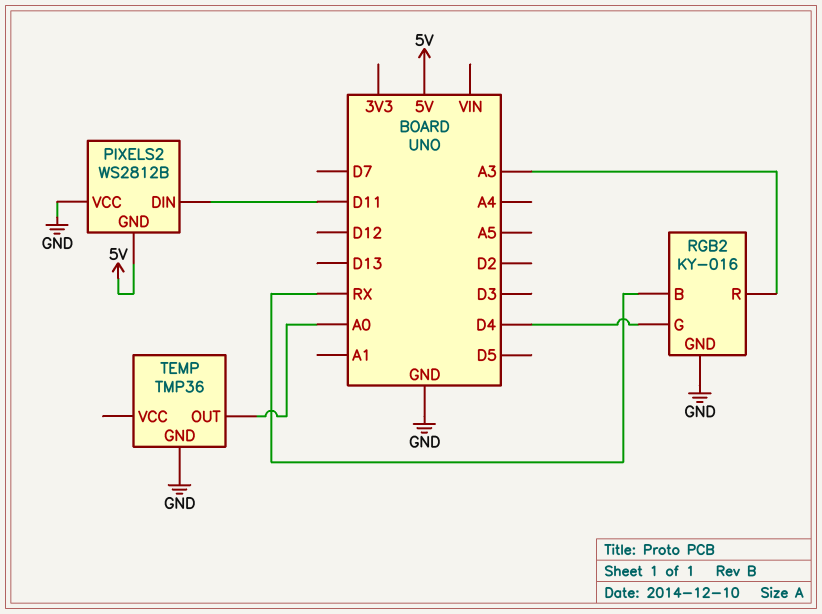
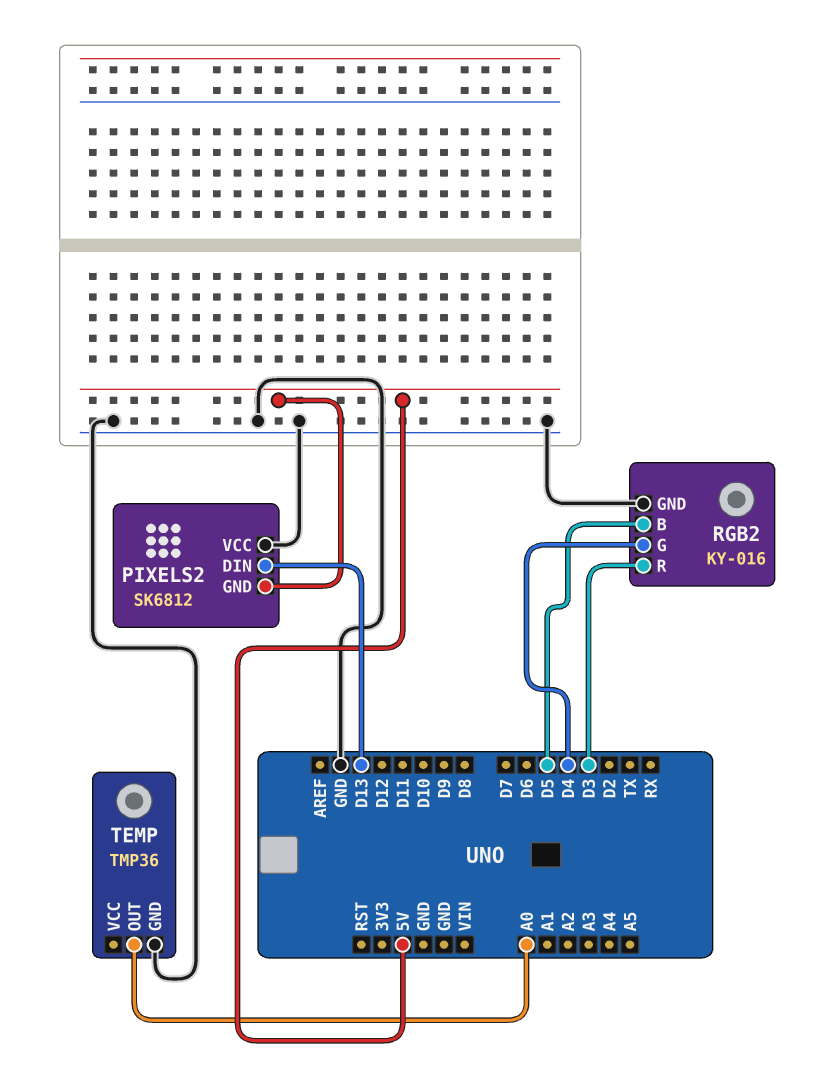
PIXELS2: WS2812B -> SK6812
PIXELS2 pin DIN: D11 -> D13
RGB2 pin B: RX -> D5
RGB2 pin R: A3 -> D3

